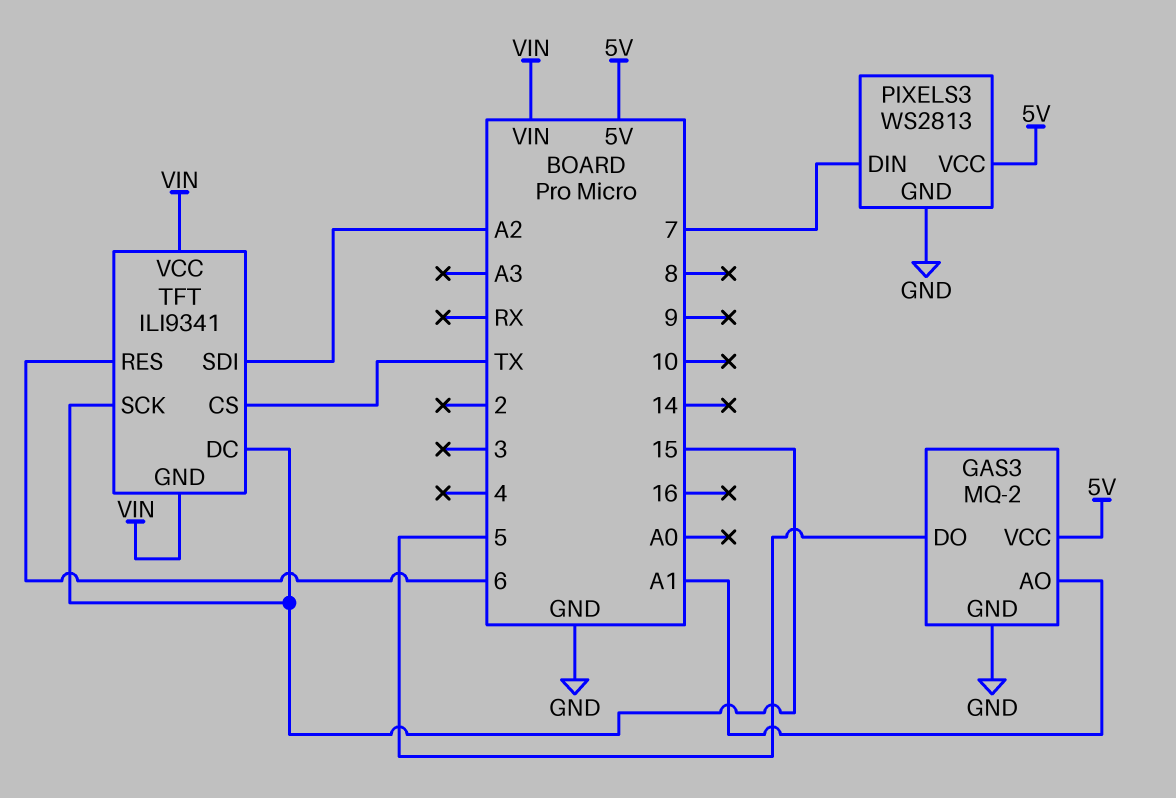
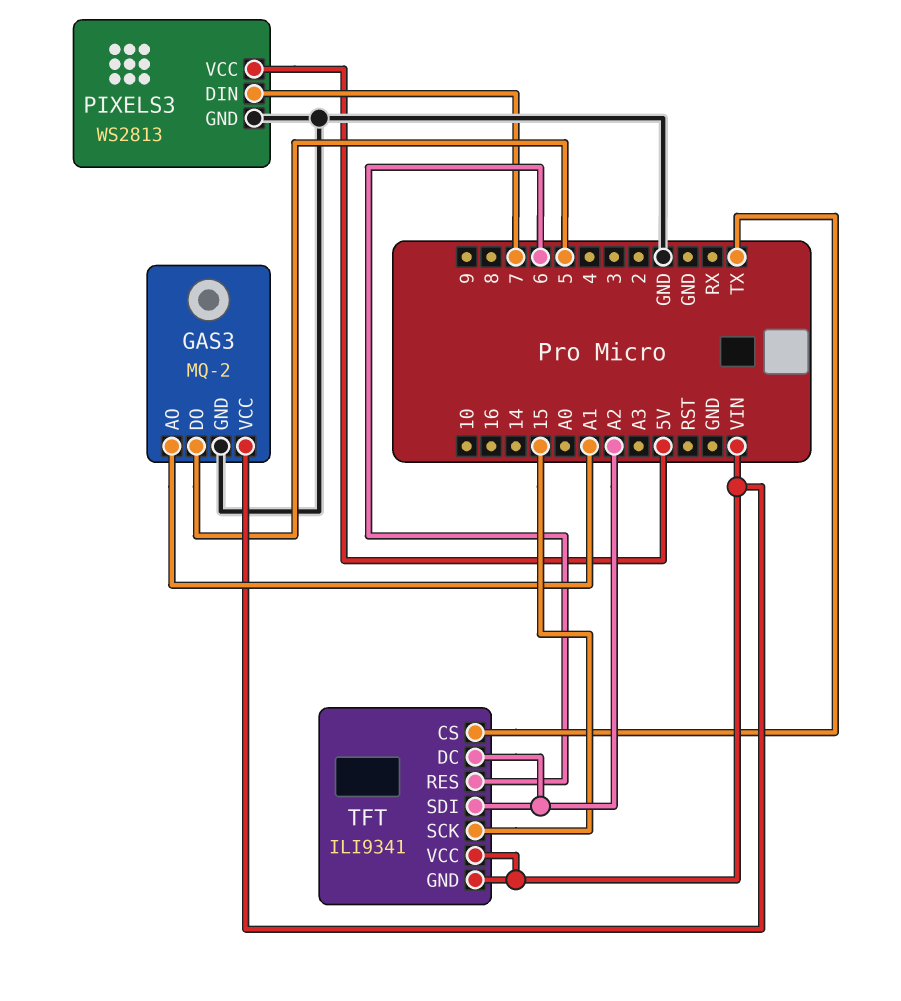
GAS3 pin VCC: 5V -> VIN
TFT pin DC: 15 -> A2

